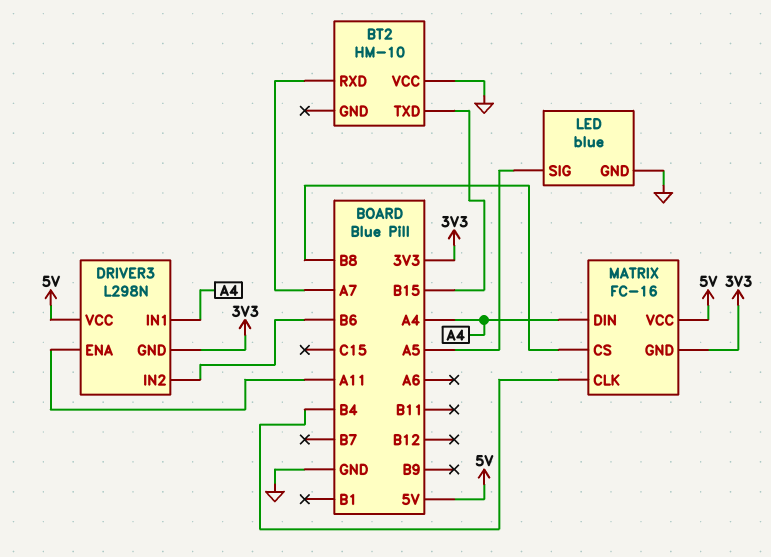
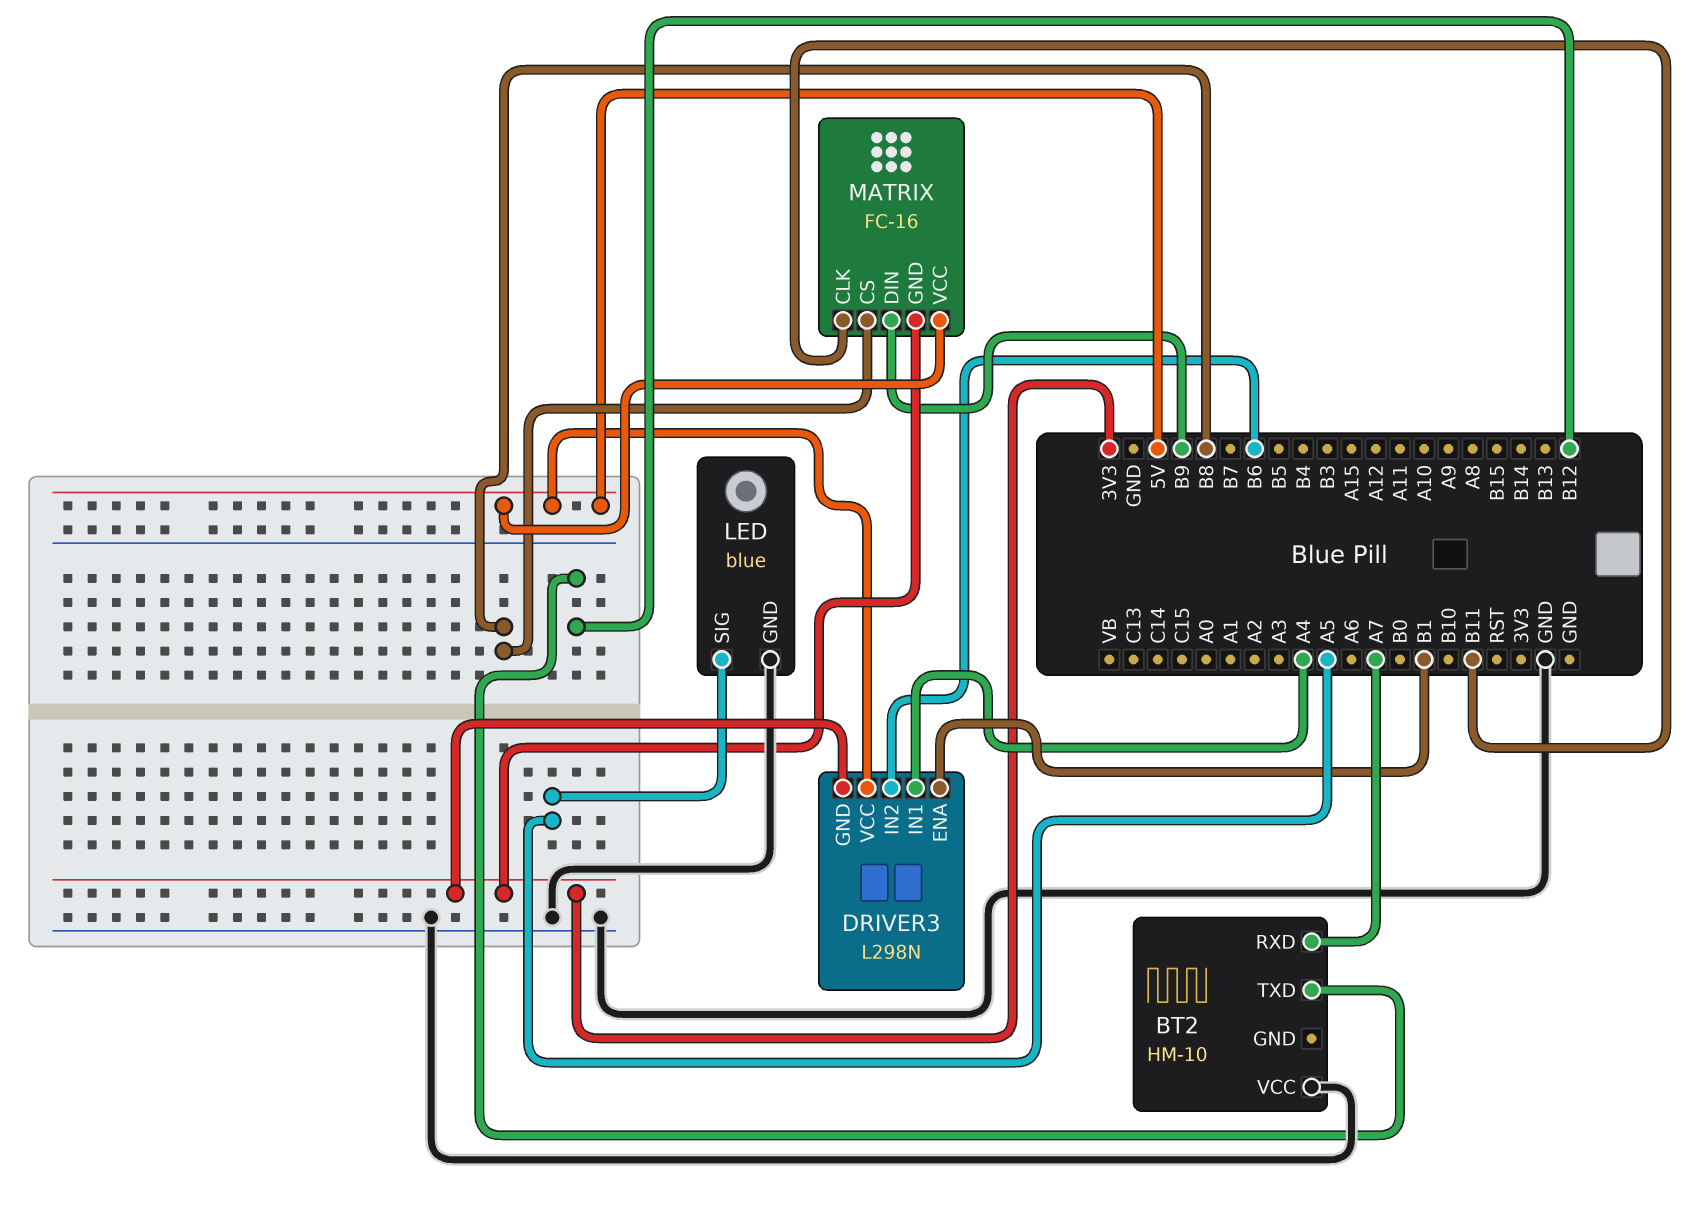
BT2 pin TXD: B15 -> B12
DRIVER3 pin ENA: A11 -> B1
MATRIX pin CLK: B4 -> B11
MATRIX pin DIN: A4 -> B9

